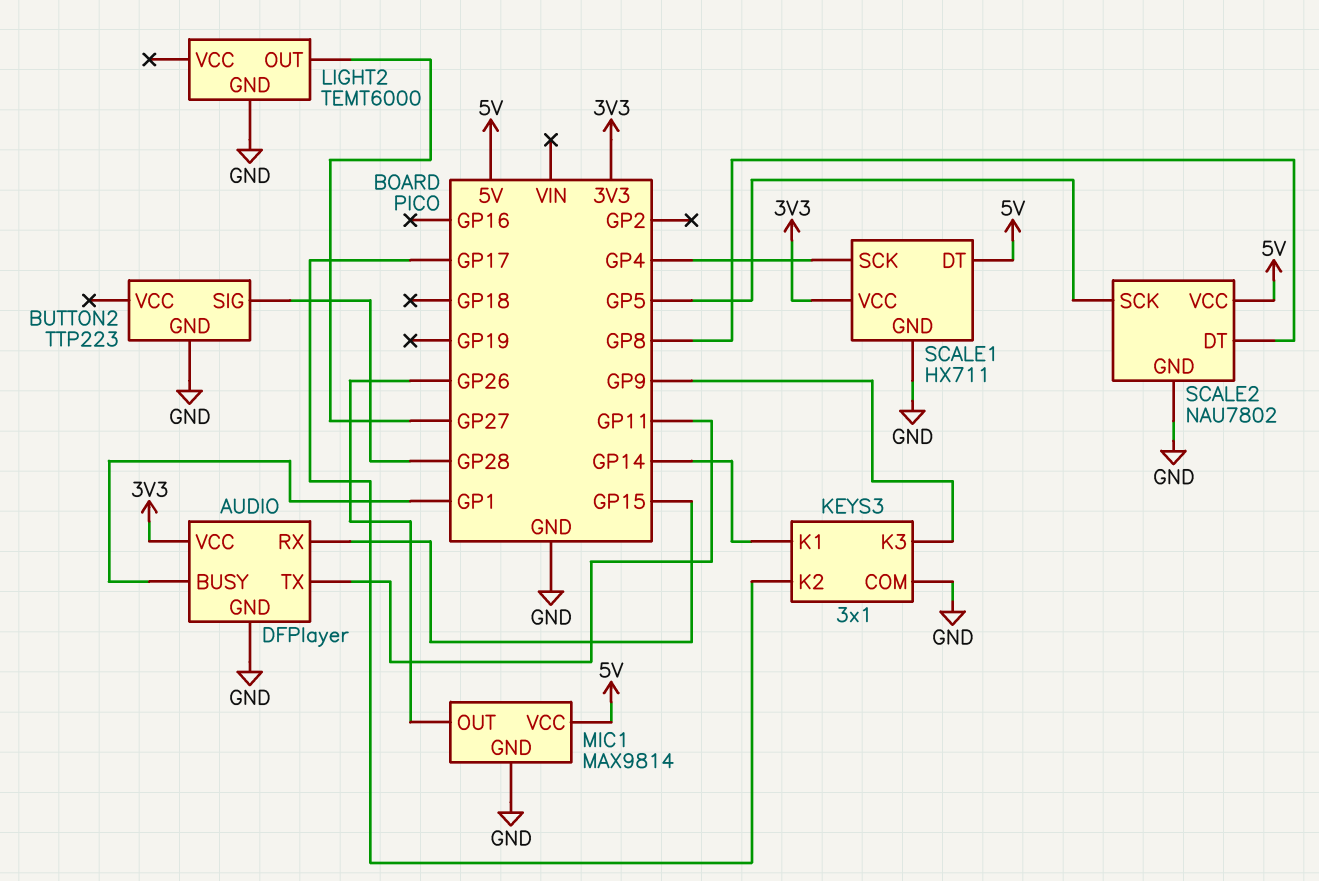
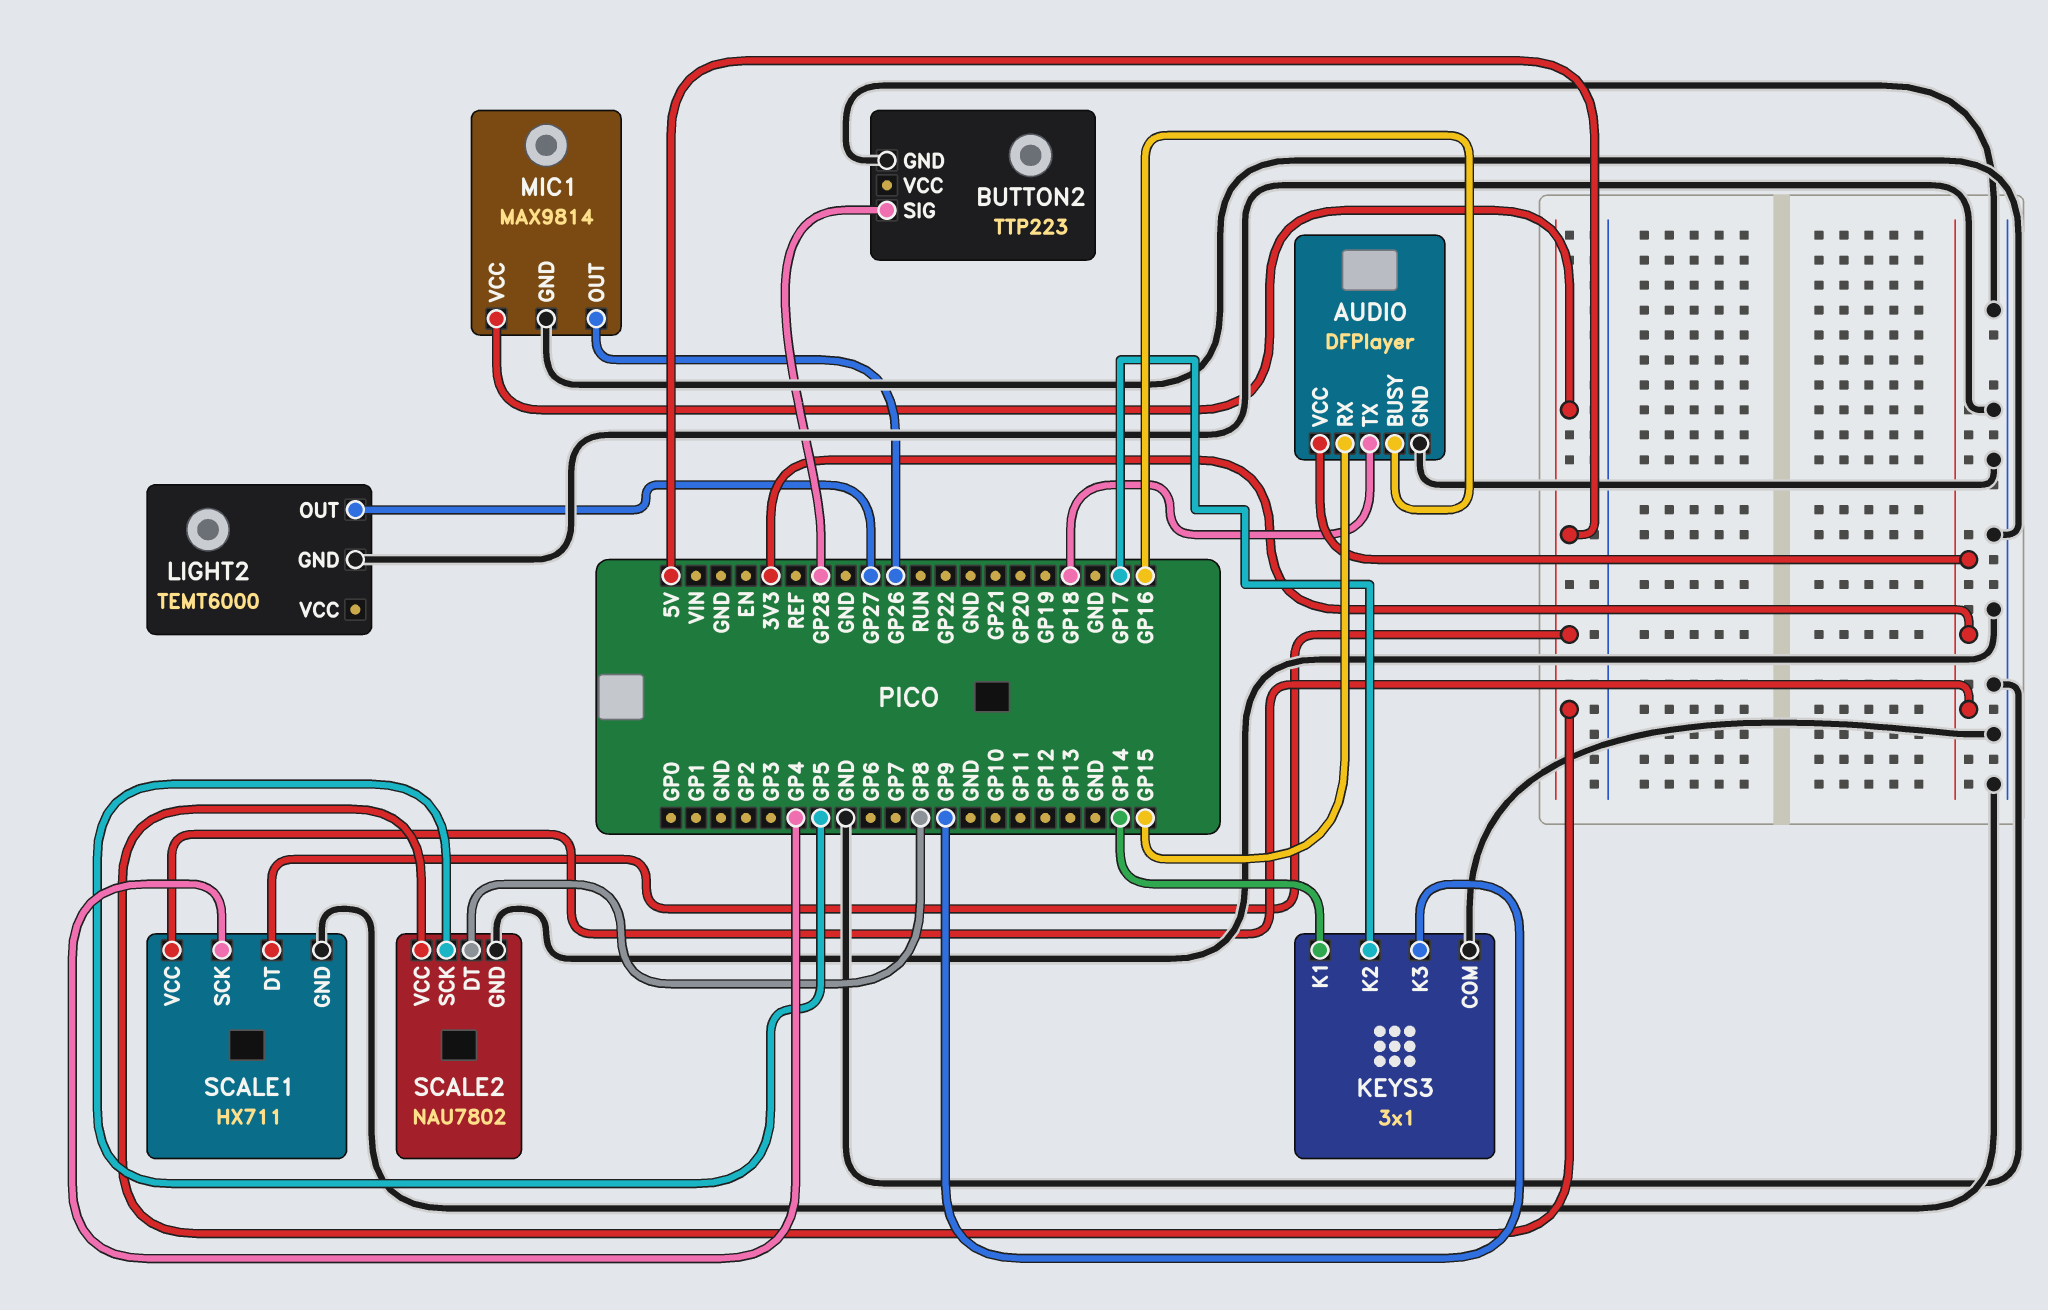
AUDIO pin BUSY: GP1 -> GP16
AUDIO pin TX: GP11 -> GP18

